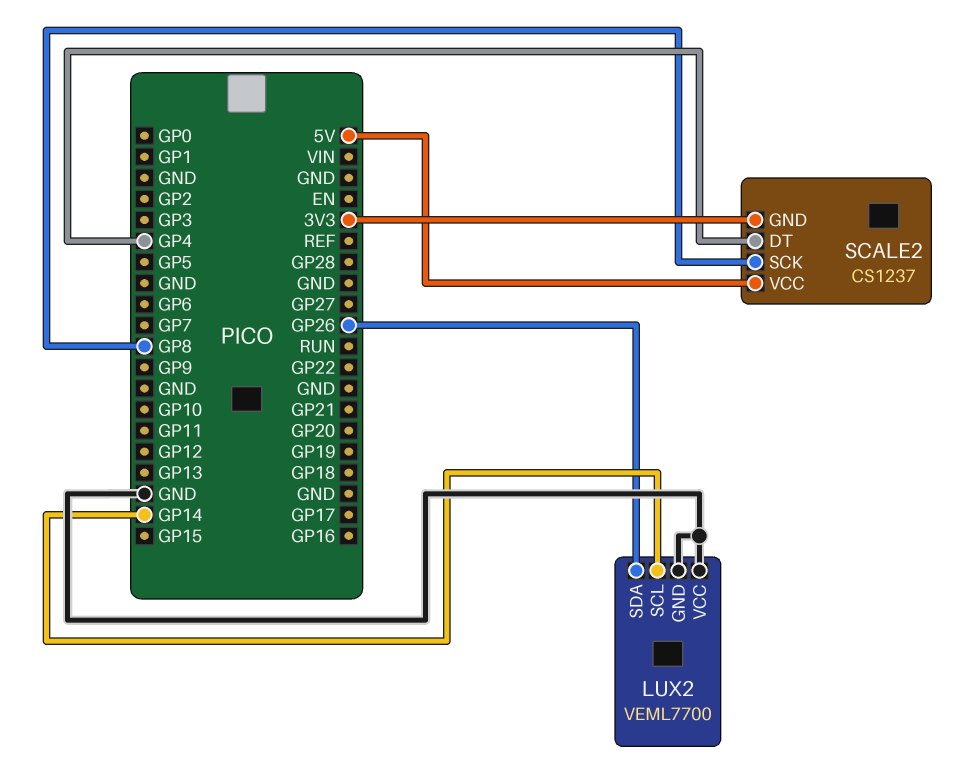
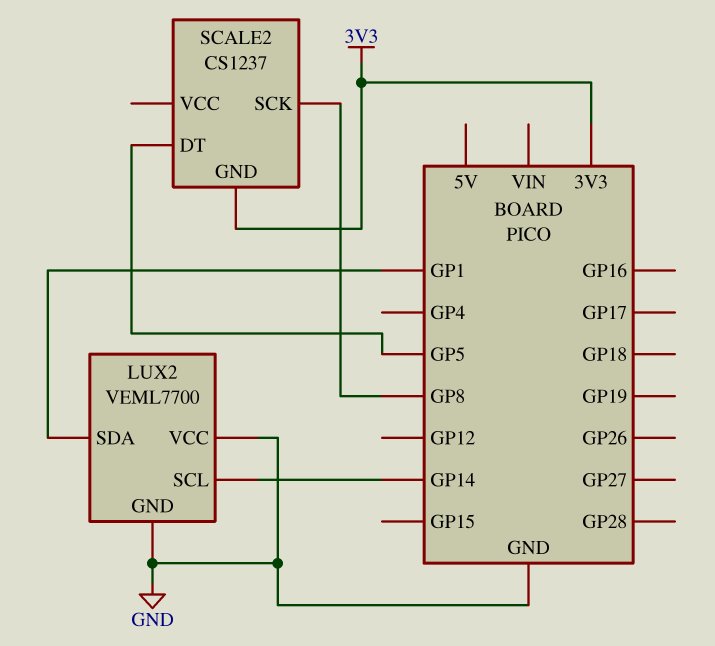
LUX2 pin SDA: GP26 -> GP1
SCALE2 pin DT: GP4 -> GP5
SCALE2 pin VCC: 5V -> none

